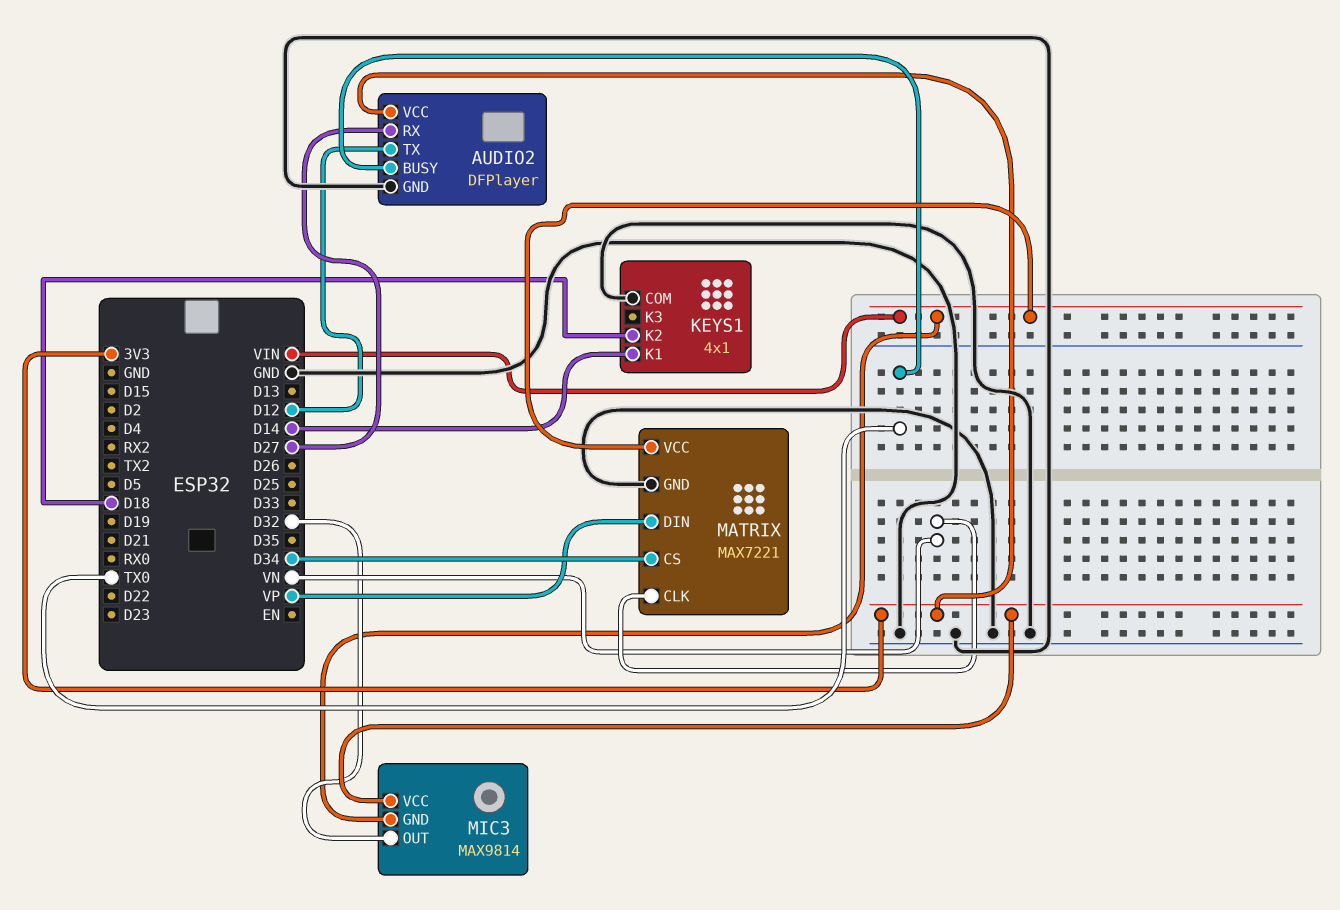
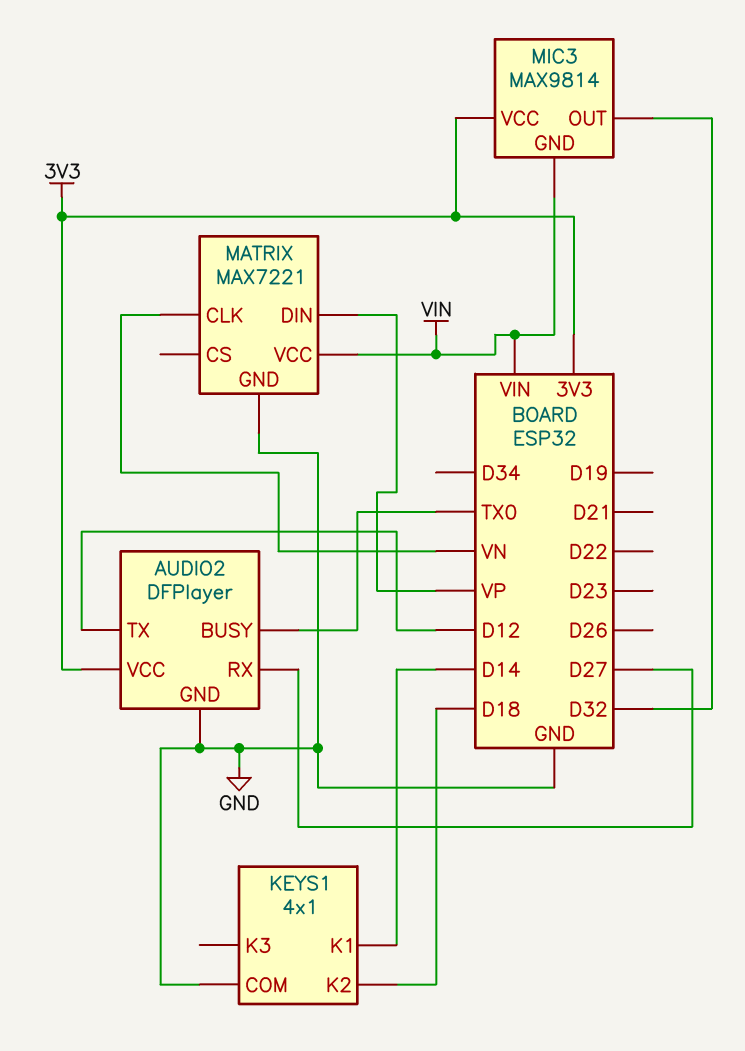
MATRIX pin CS: D34 -> none

